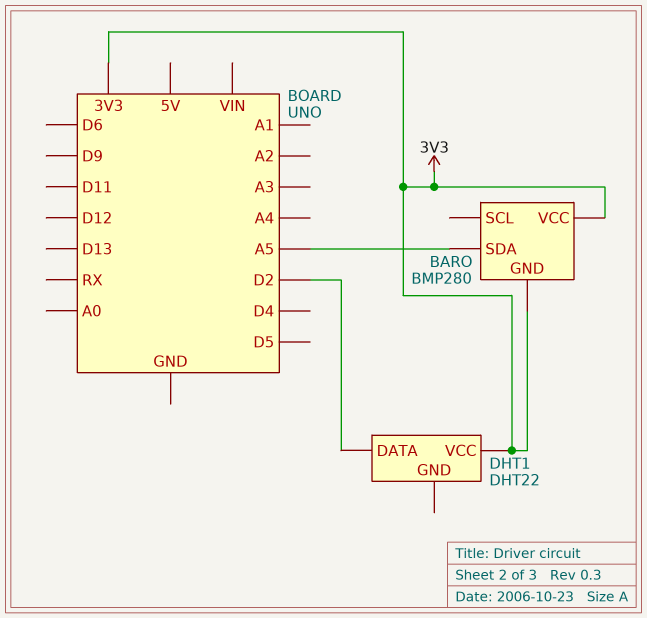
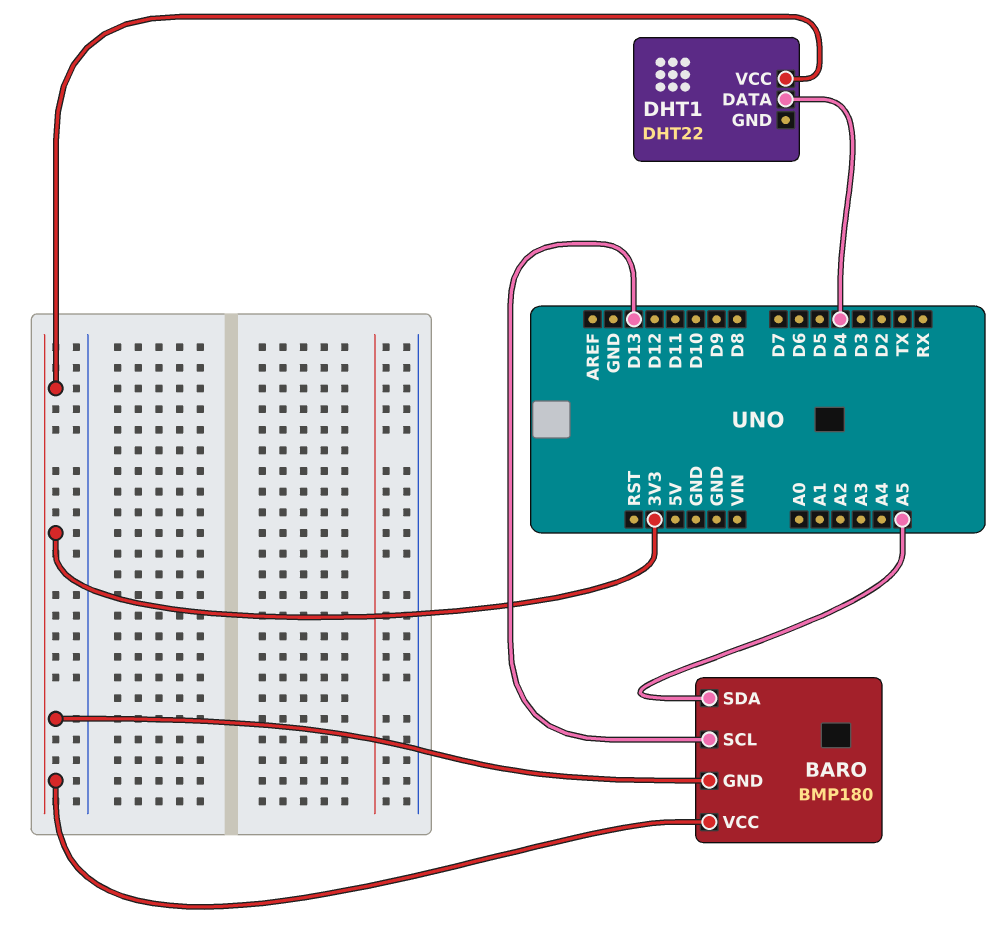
BARO: BMP280 -> BMP180
BARO pin SCL: none -> D13
DHT1 pin DATA: D2 -> D4

